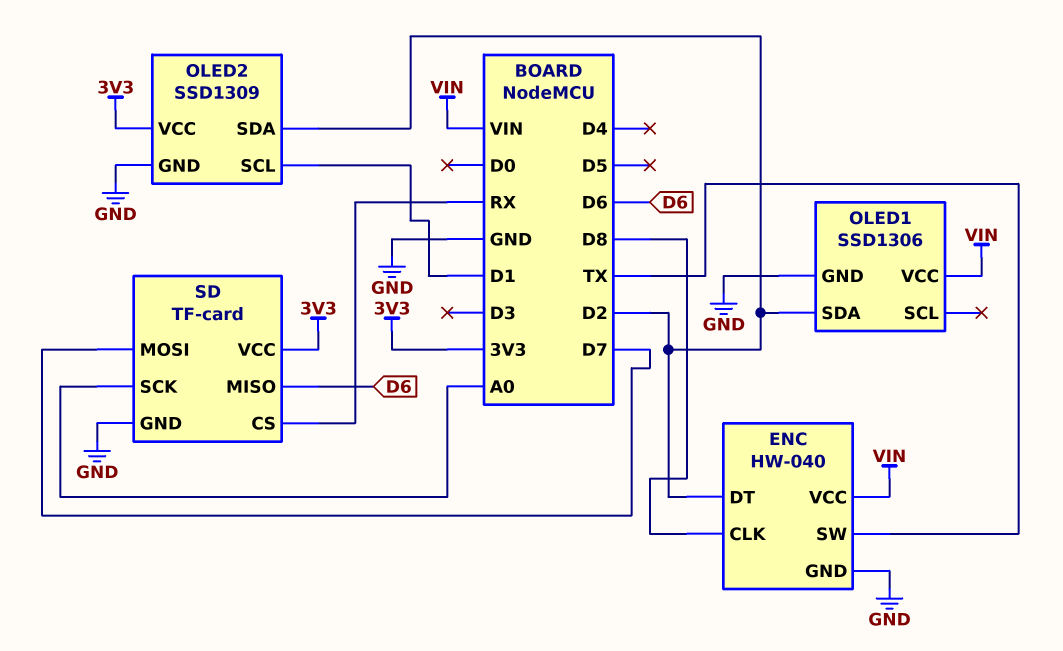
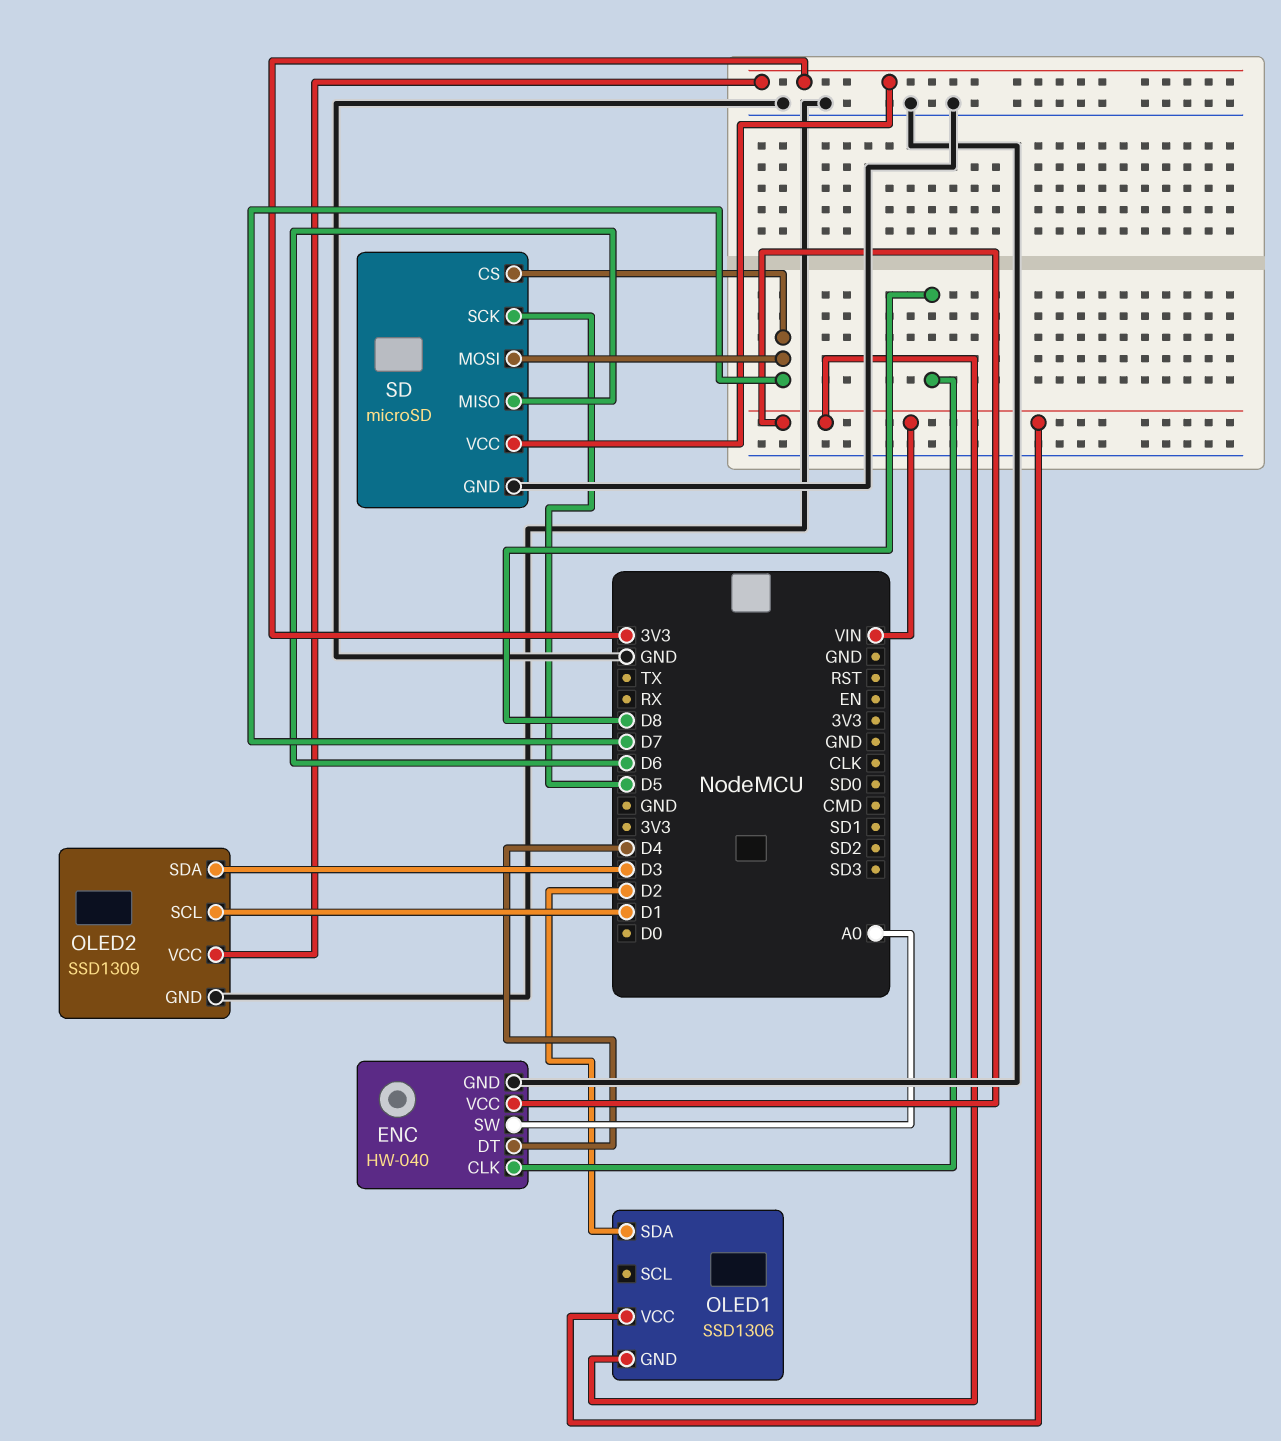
ENC pin DT: D2 -> D4
ENC pin SW: TX -> A0
OLED1 pin GND: GND -> VIN
OLED2 pin SDA: D2 -> D3
SD: TF-card -> microSD
SD pin CS: RX -> D7
SD pin SCK: A0 -> D5

